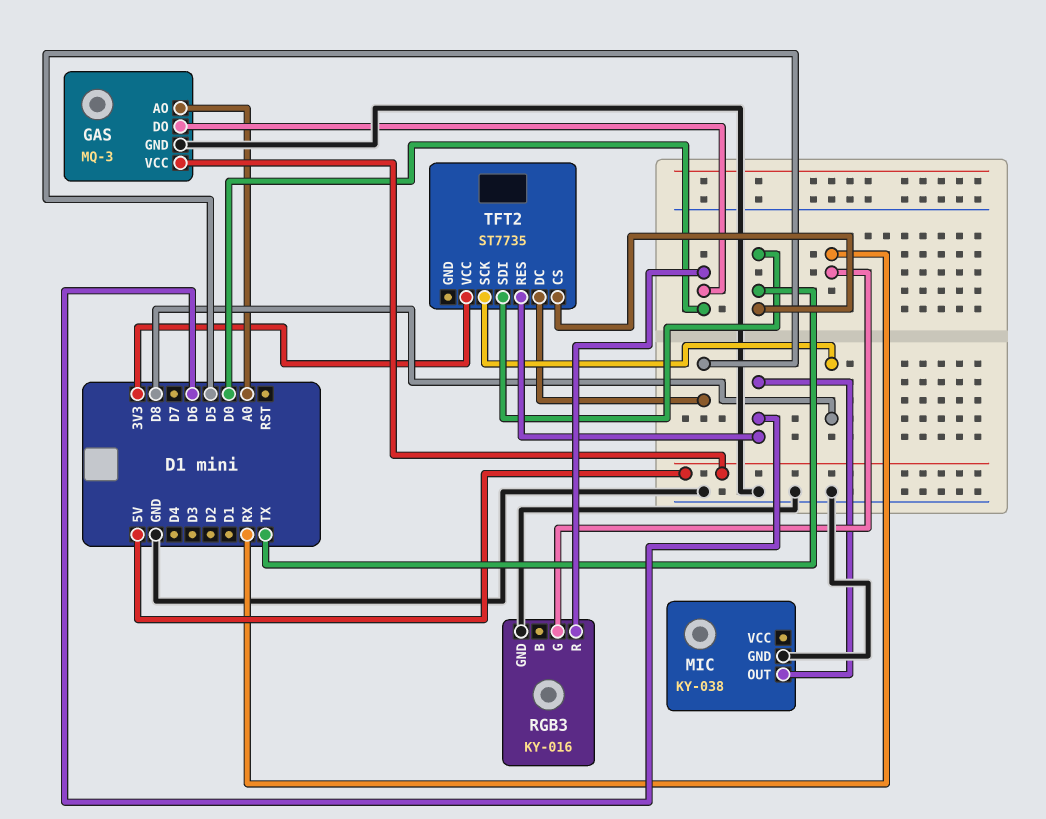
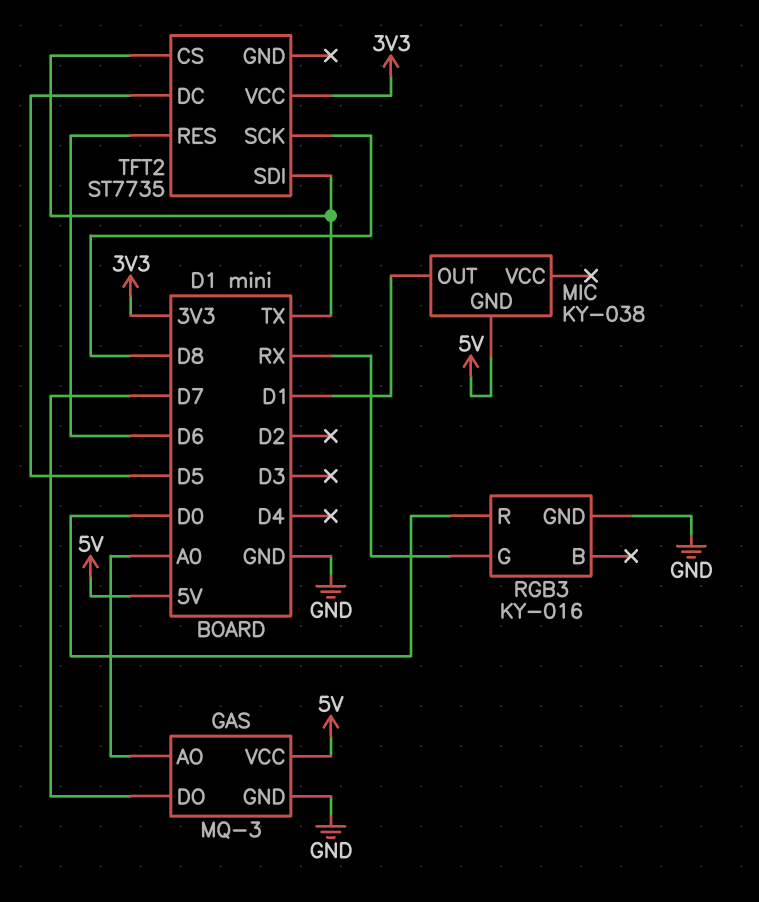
GAS pin DO: D0 -> D7
MIC pin GND: GND -> 5V
MIC pin OUT: D6 -> D1

